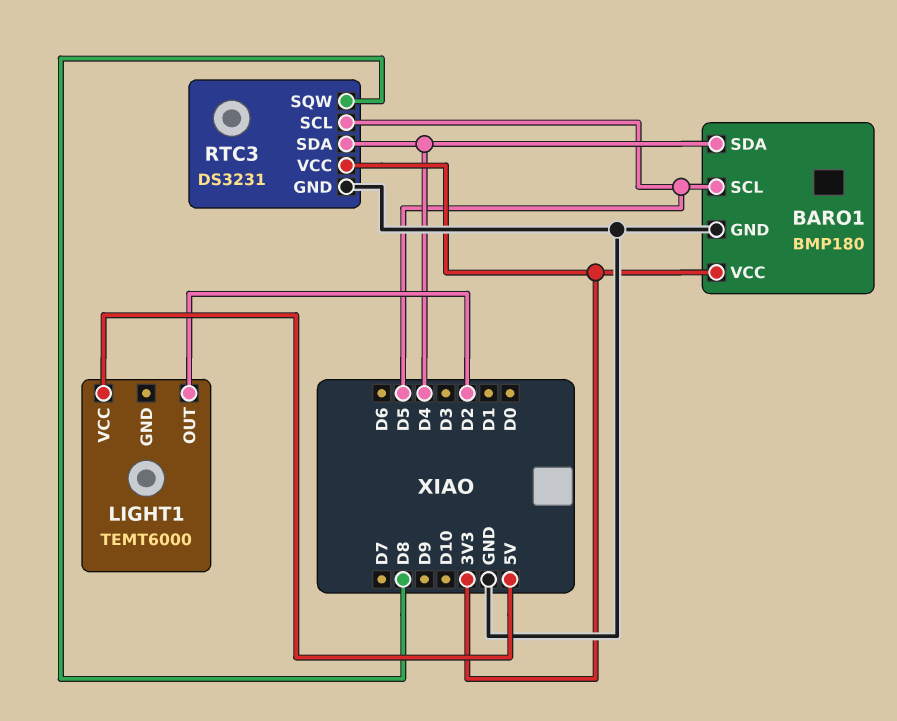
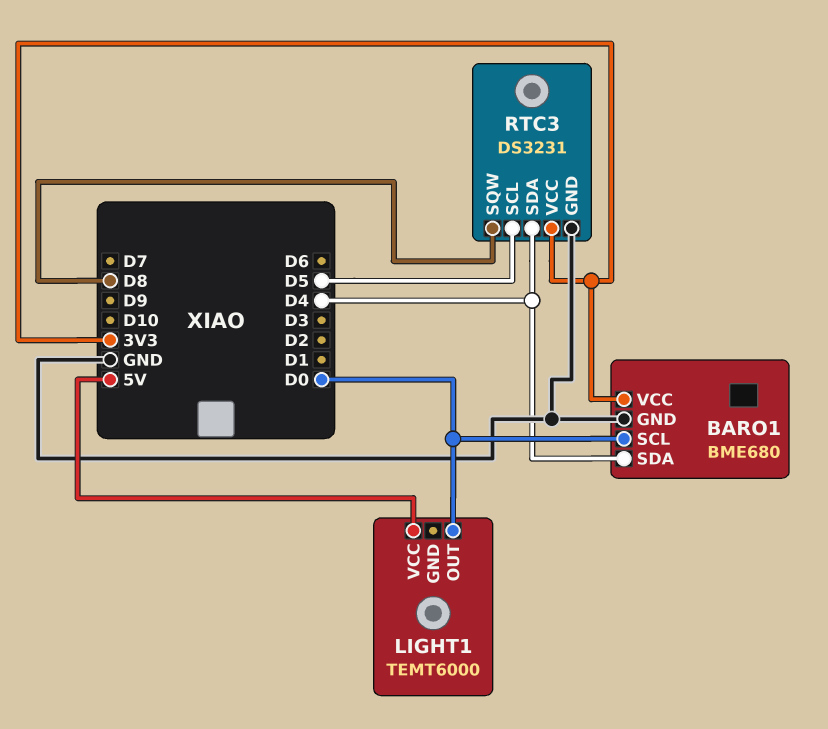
BARO1: BMP180 -> BME680
BARO1 pin SCL: D5 -> D0
LIGHT1 pin OUT: D2 -> D0

